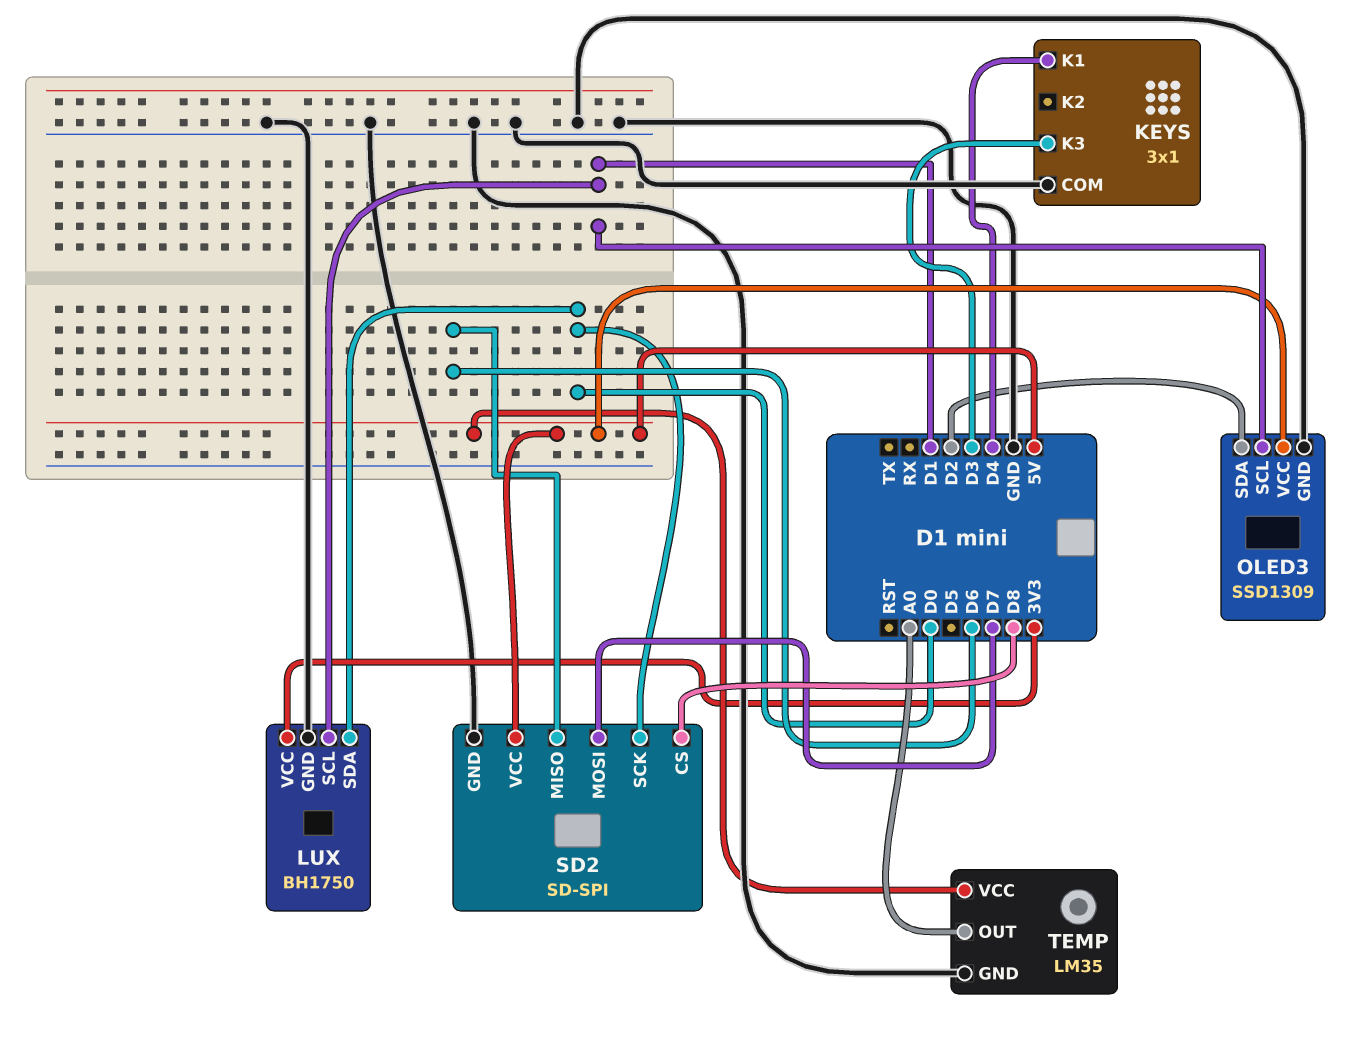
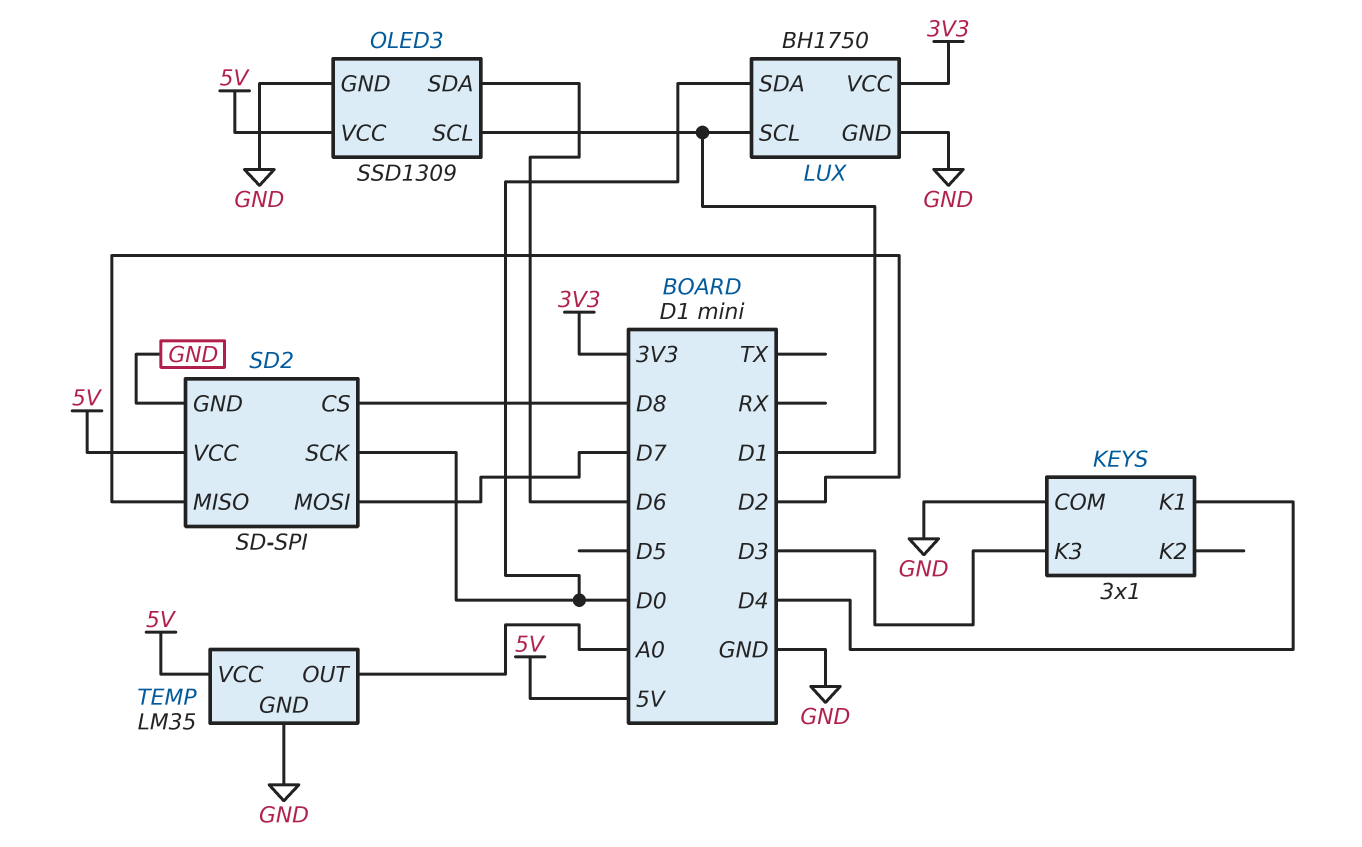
OLED3 pin SDA: D2 -> D6
SD2 pin MISO: D6 -> D2

